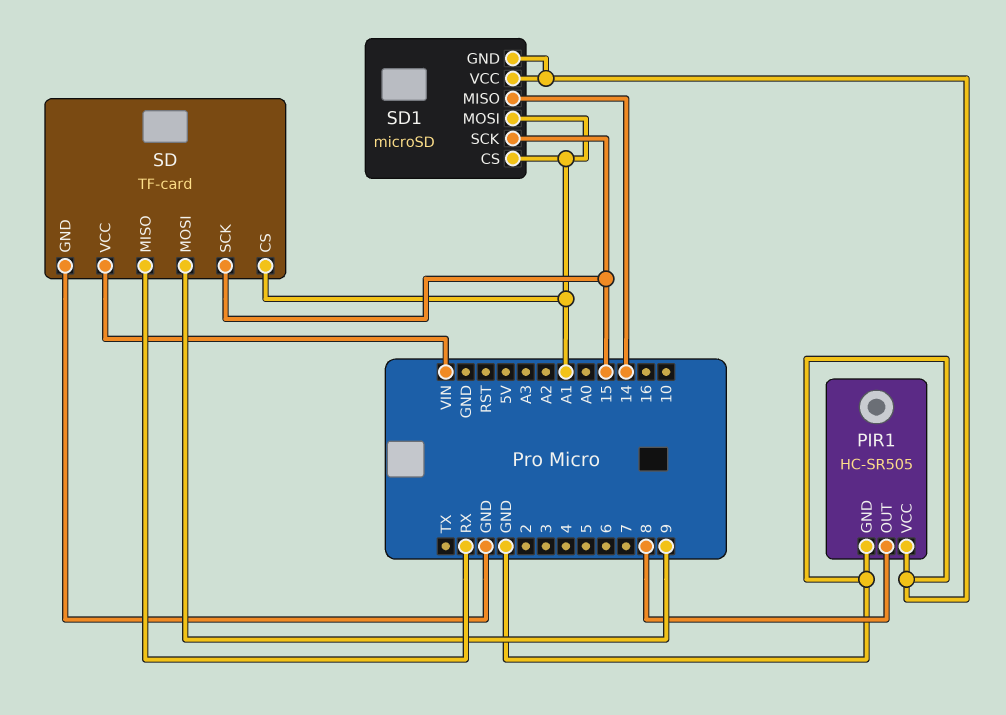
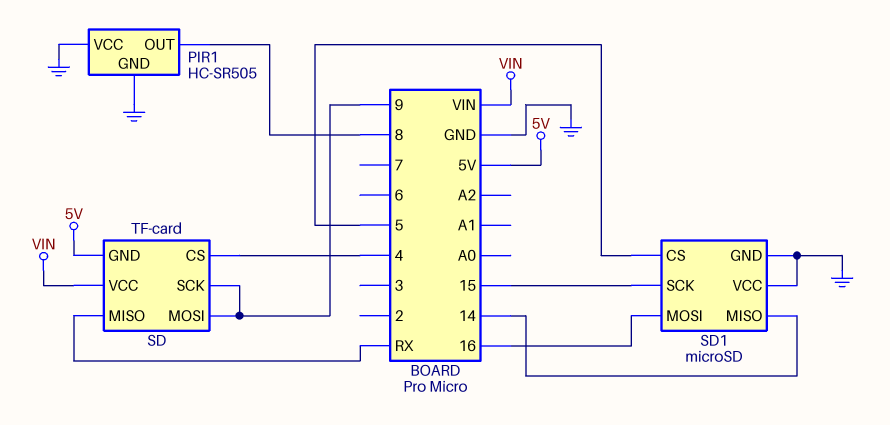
SD pin CS: A1 -> 4
SD pin GND: GND -> 5V
SD pin SCK: 15 -> 9
SD1 pin CS: A1 -> 5
SD1 pin MOSI: A1 -> 16

